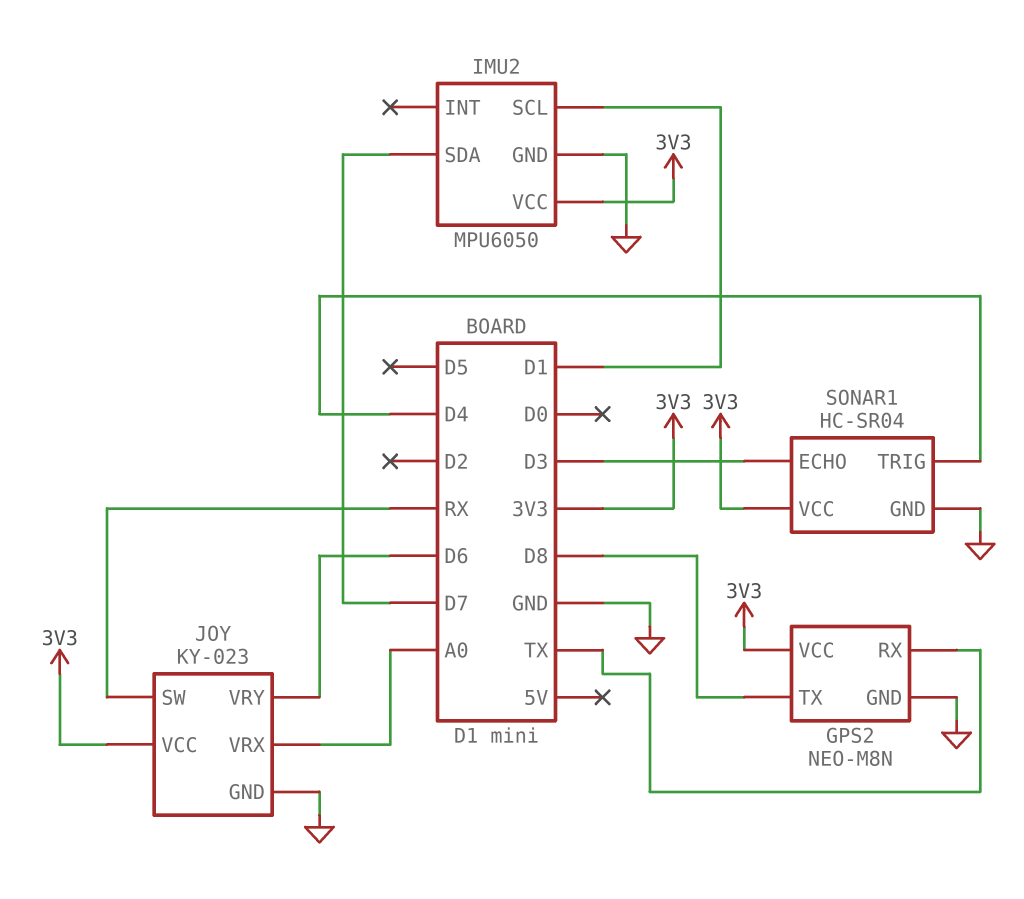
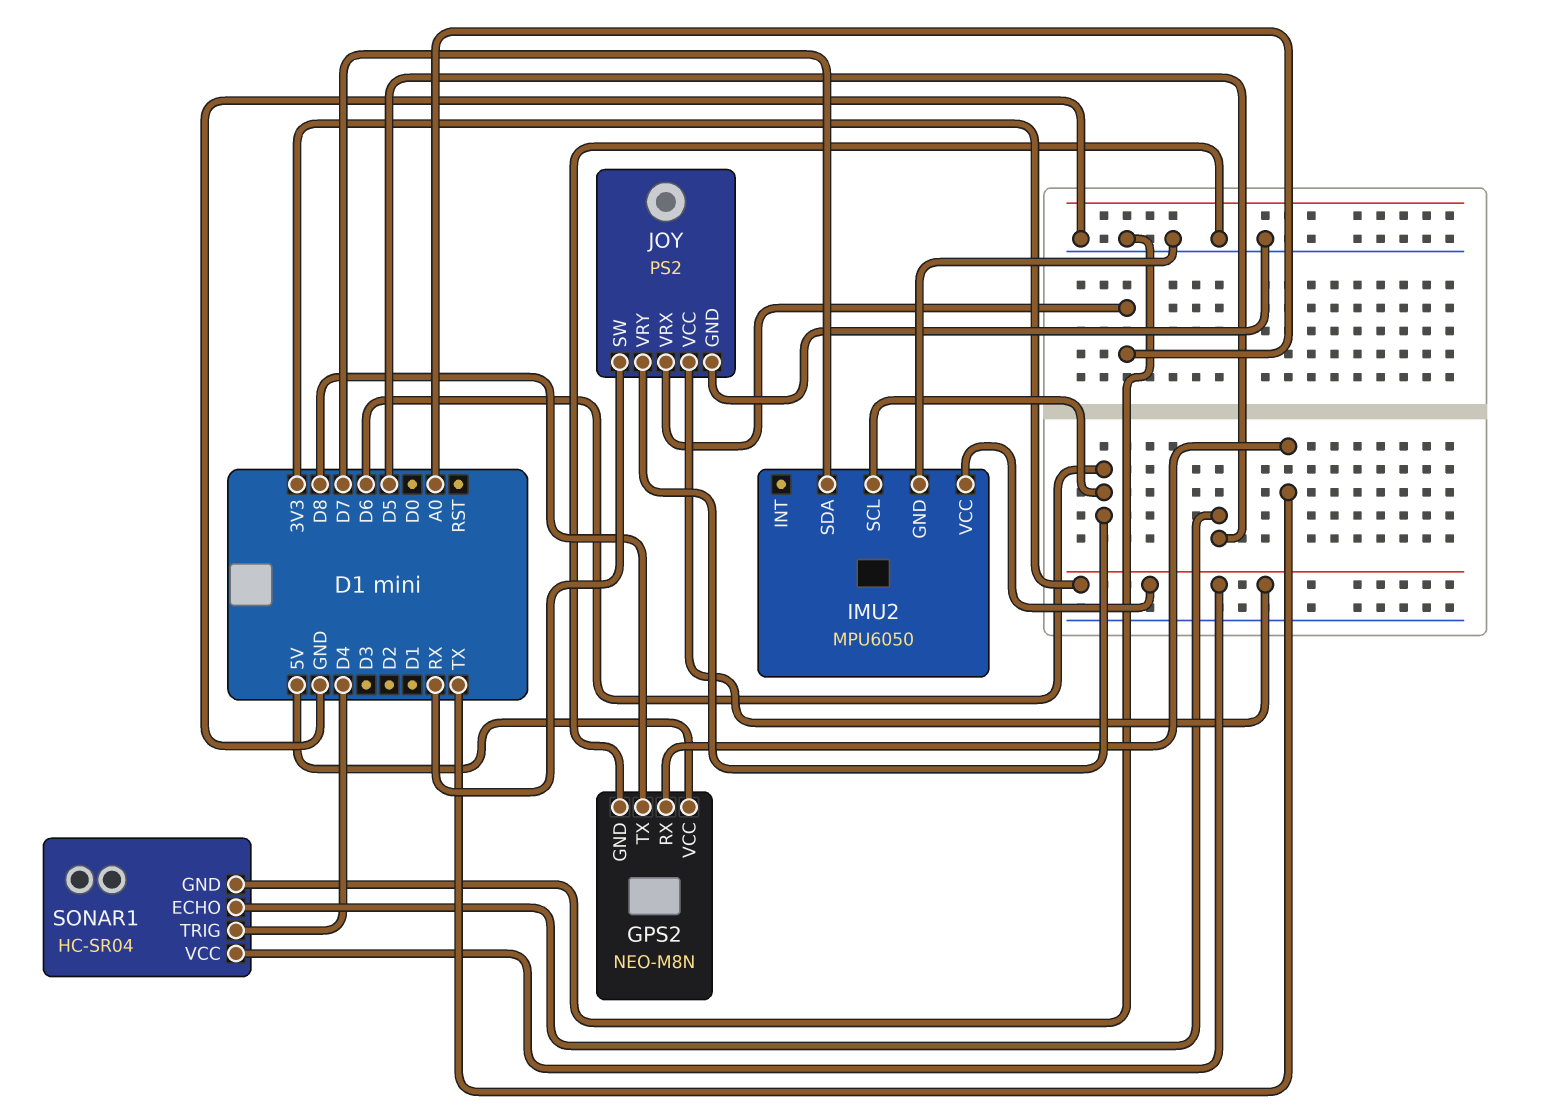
GPS2 pin VCC: 3V3 -> 5V
IMU2 pin SCL: D1 -> D6
JOY: KY-023 -> PS2
SONAR1 pin ECHO: D3 -> D5

